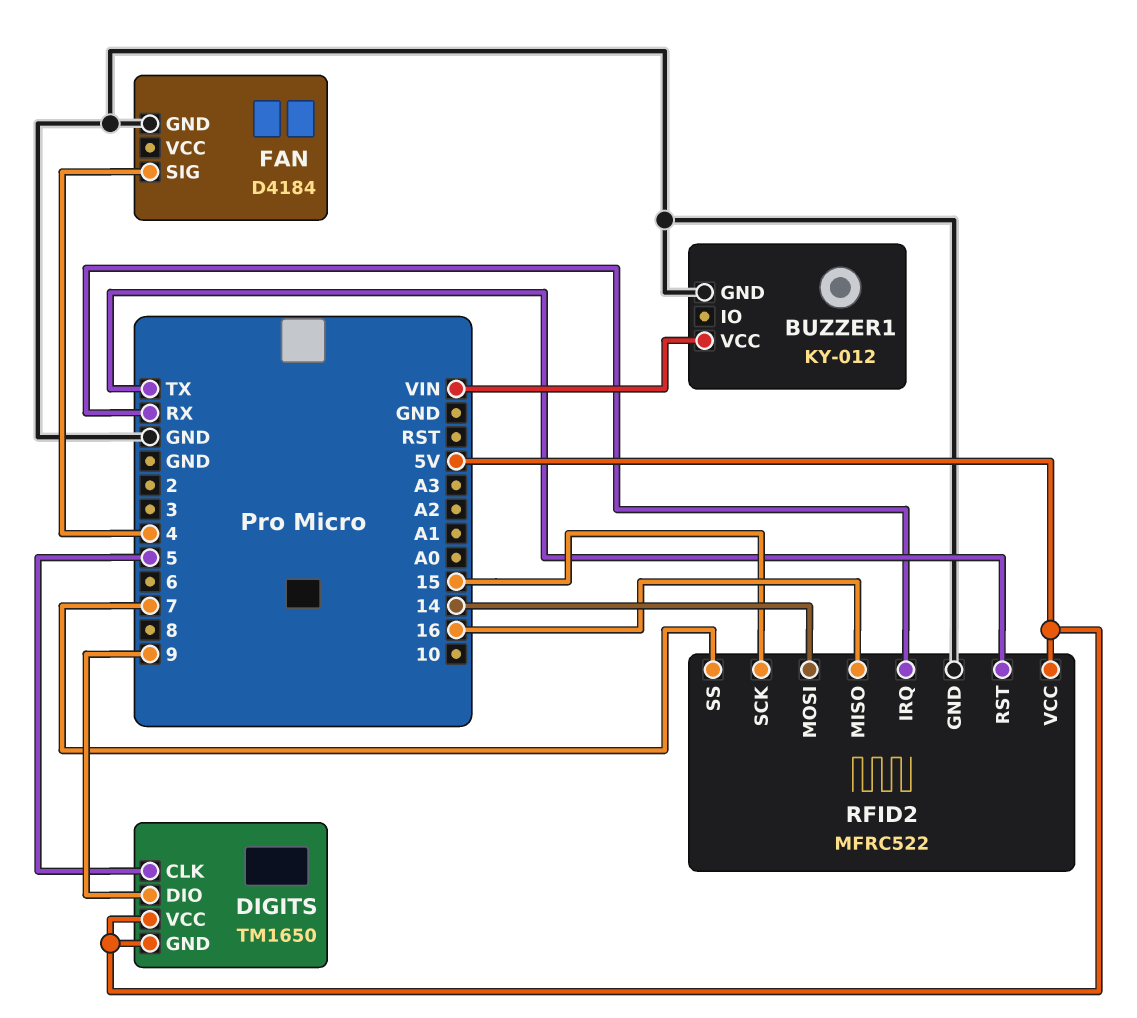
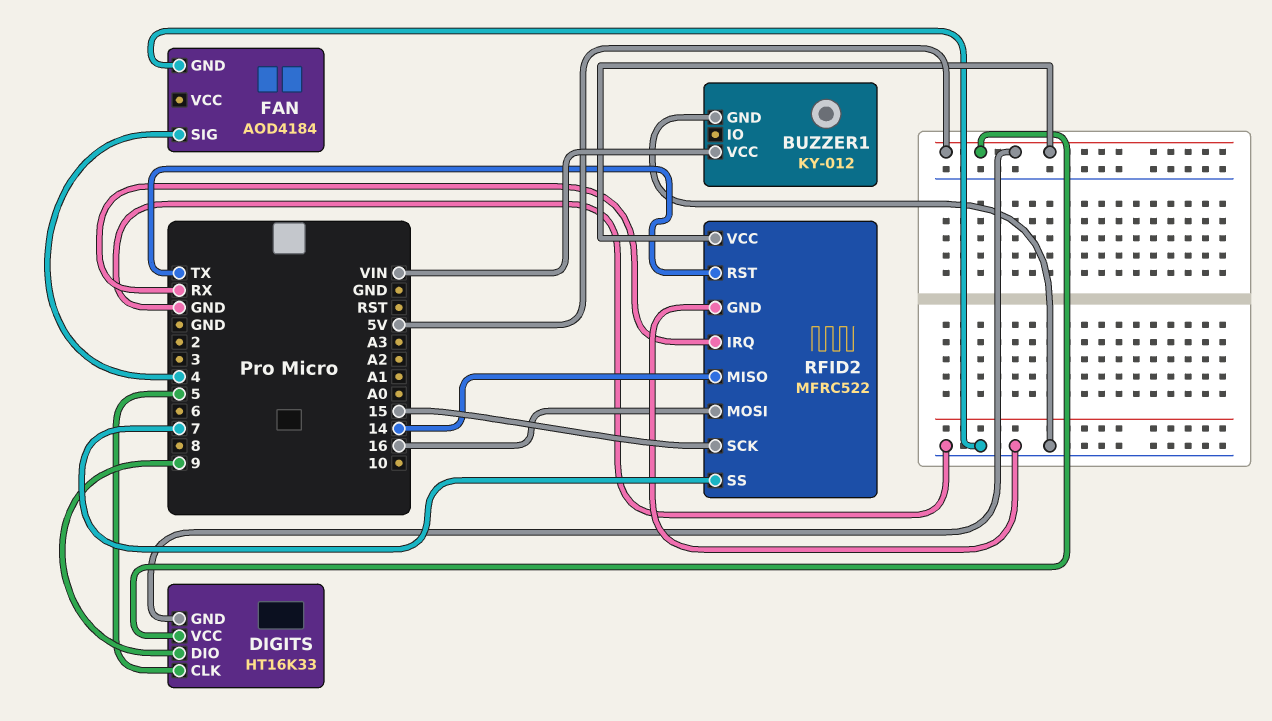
DIGITS: TM1650 -> HT16K33
FAN: D4184 -> AOD4184
RFID2 pin MISO: 16 -> 14
RFID2 pin MOSI: 14 -> 16

